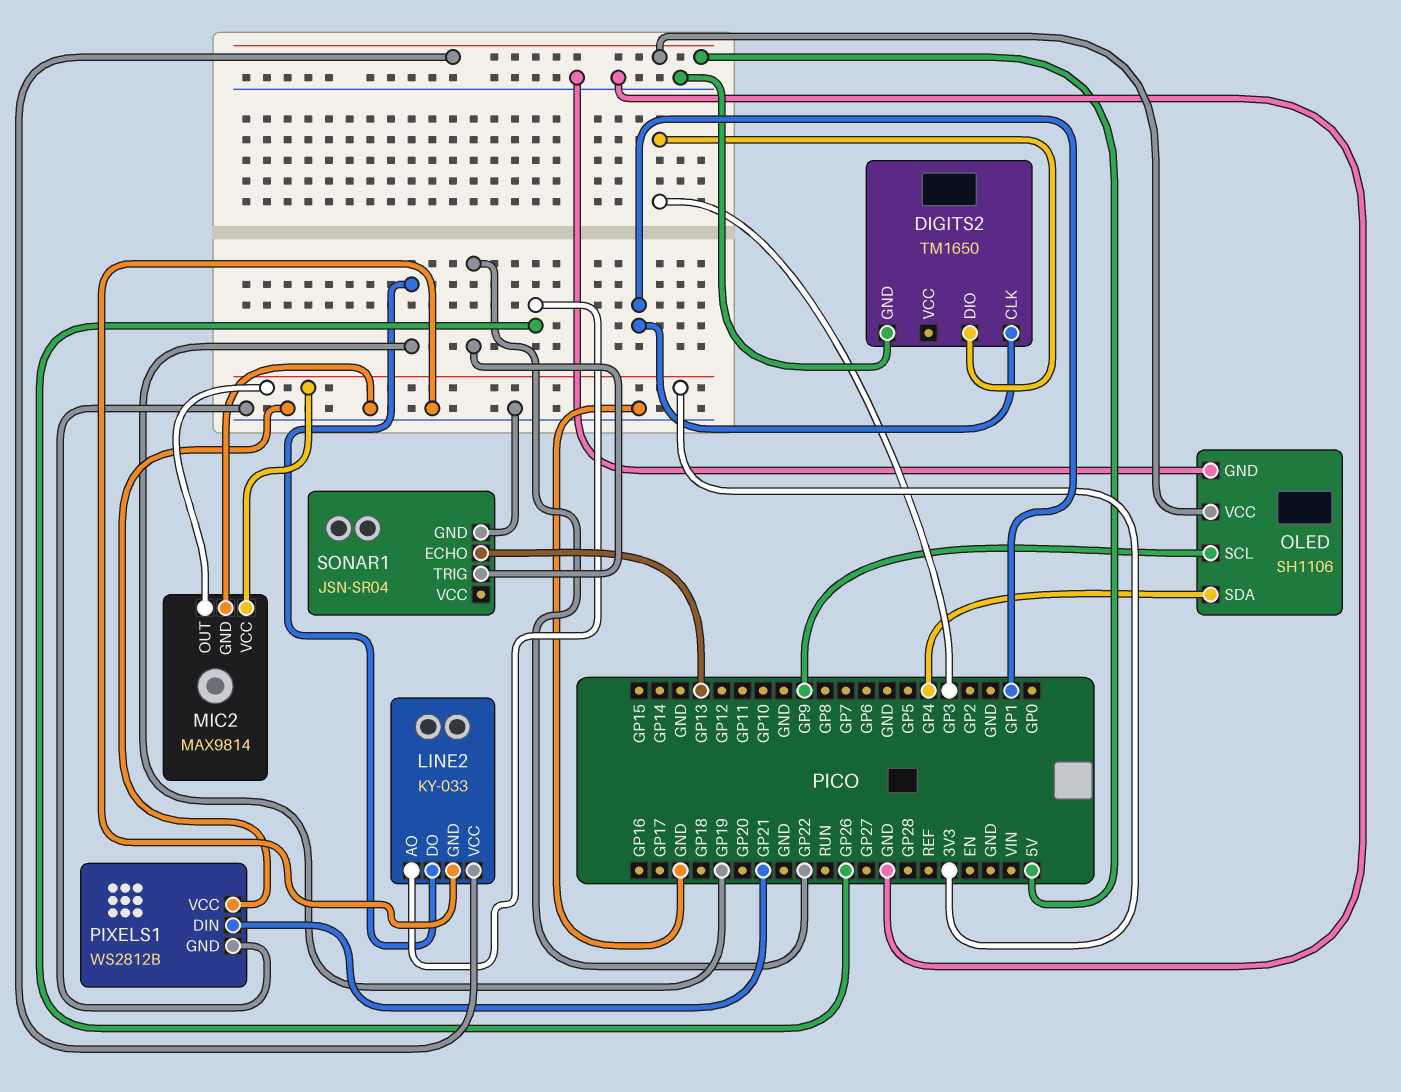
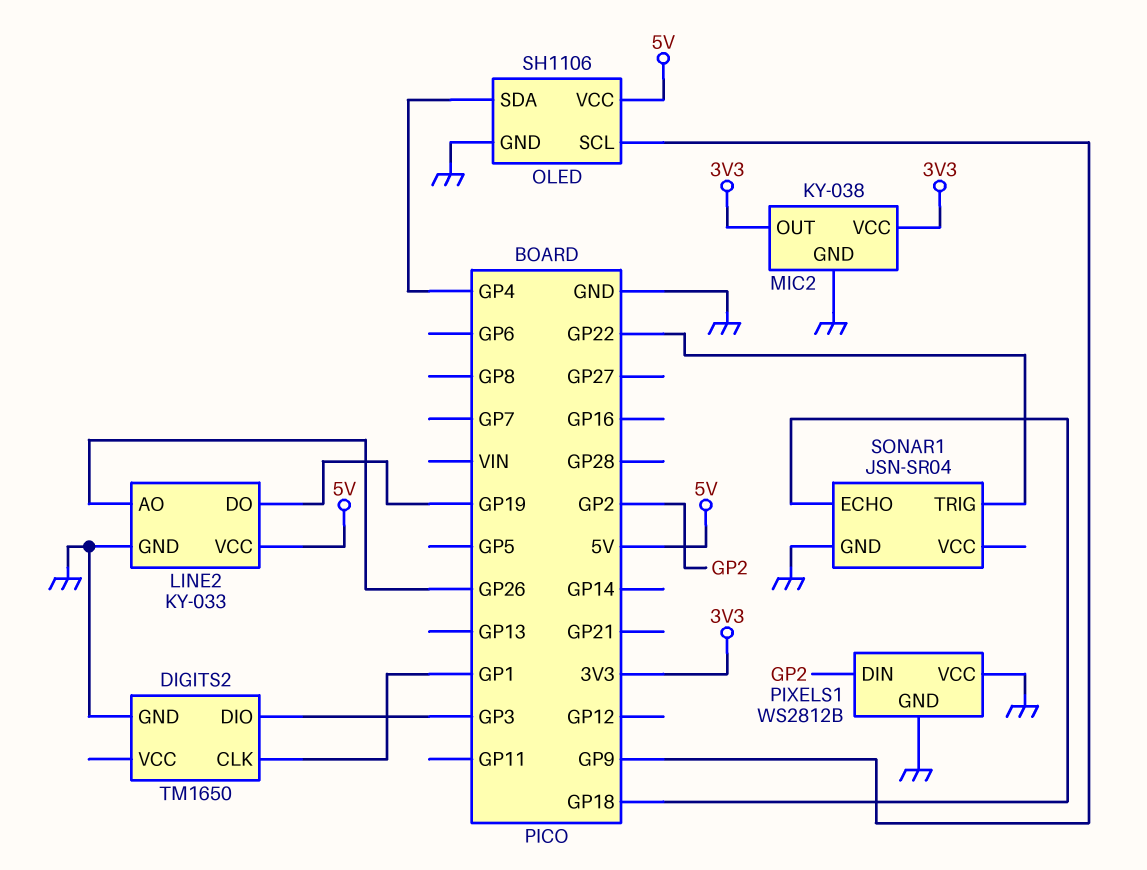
MIC2: MAX9814 -> KY-038
PIXELS1 pin DIN: GP21 -> GP2
SONAR1 pin ECHO: GP13 -> GP18

